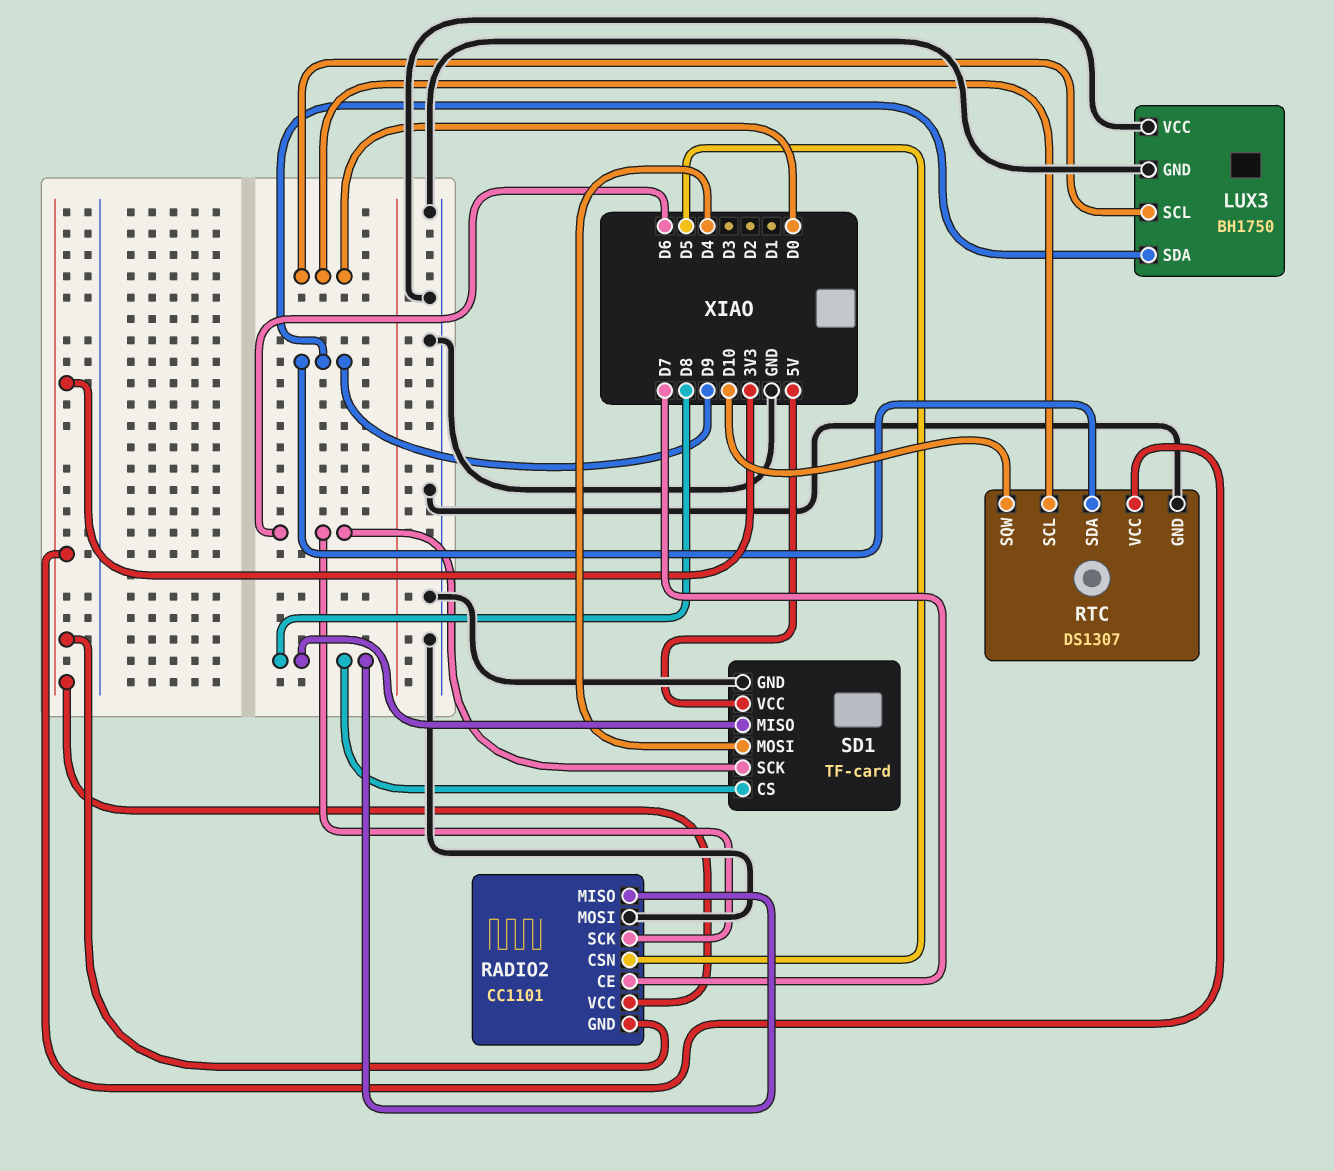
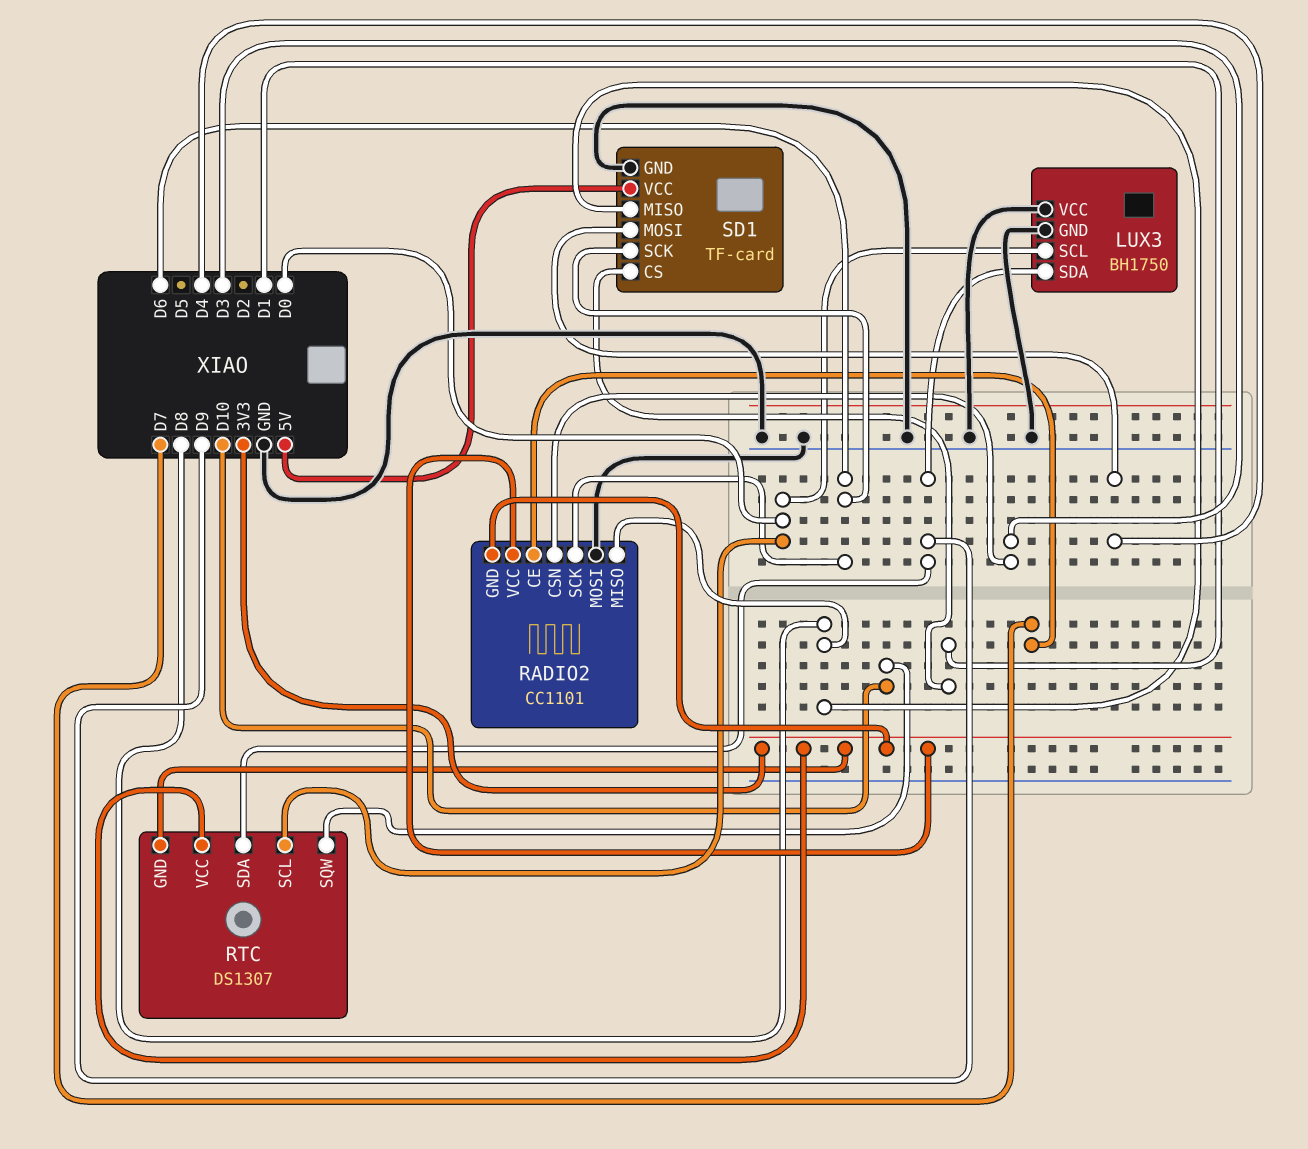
RADIO2 pin CSN: D5 -> D3
RTC pin GND: GND -> 3V3
SD1 pin CS: D8 -> D1

